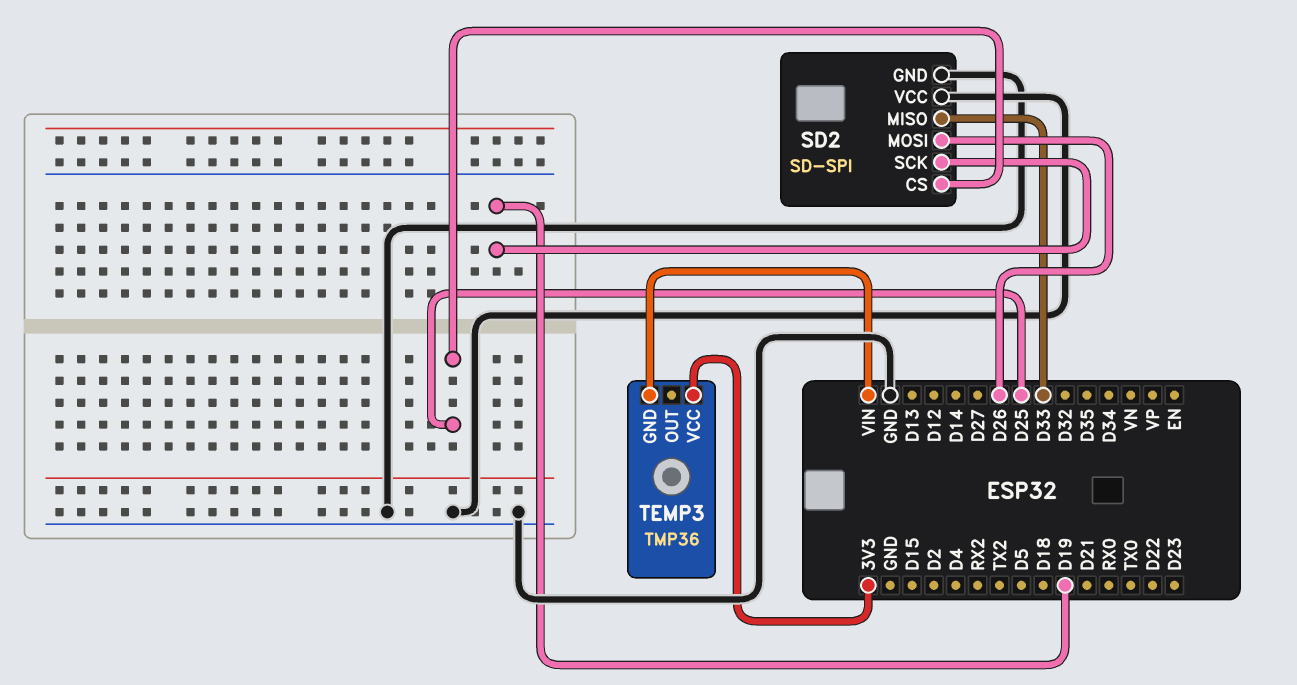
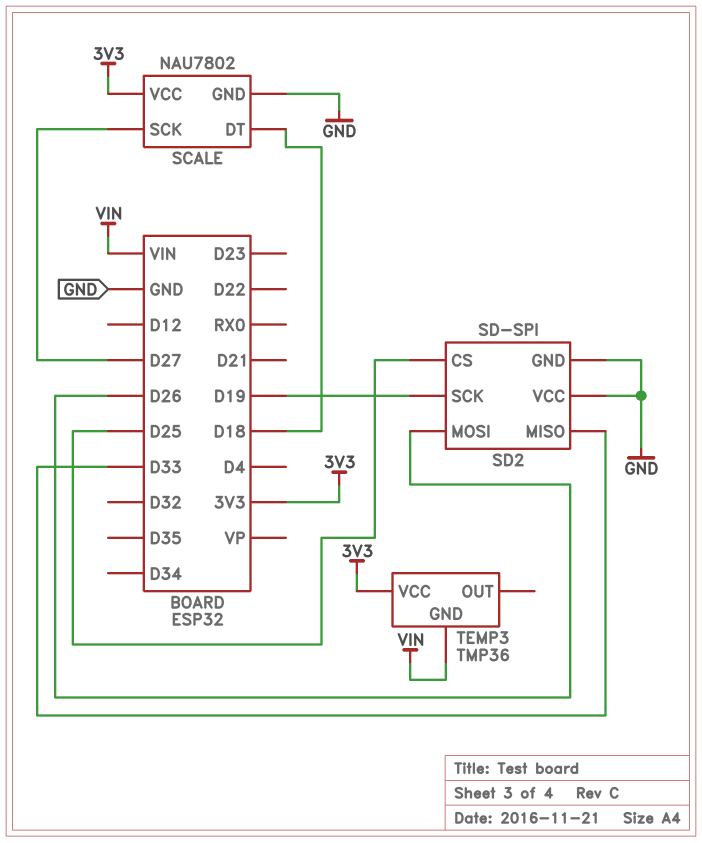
SCALE: none -> NAU7802
SCALE pin DT: none -> D18
SCALE pin GND: none -> GND
SCALE pin SCK: none -> D27
SCALE pin VCC: none -> 3V3

